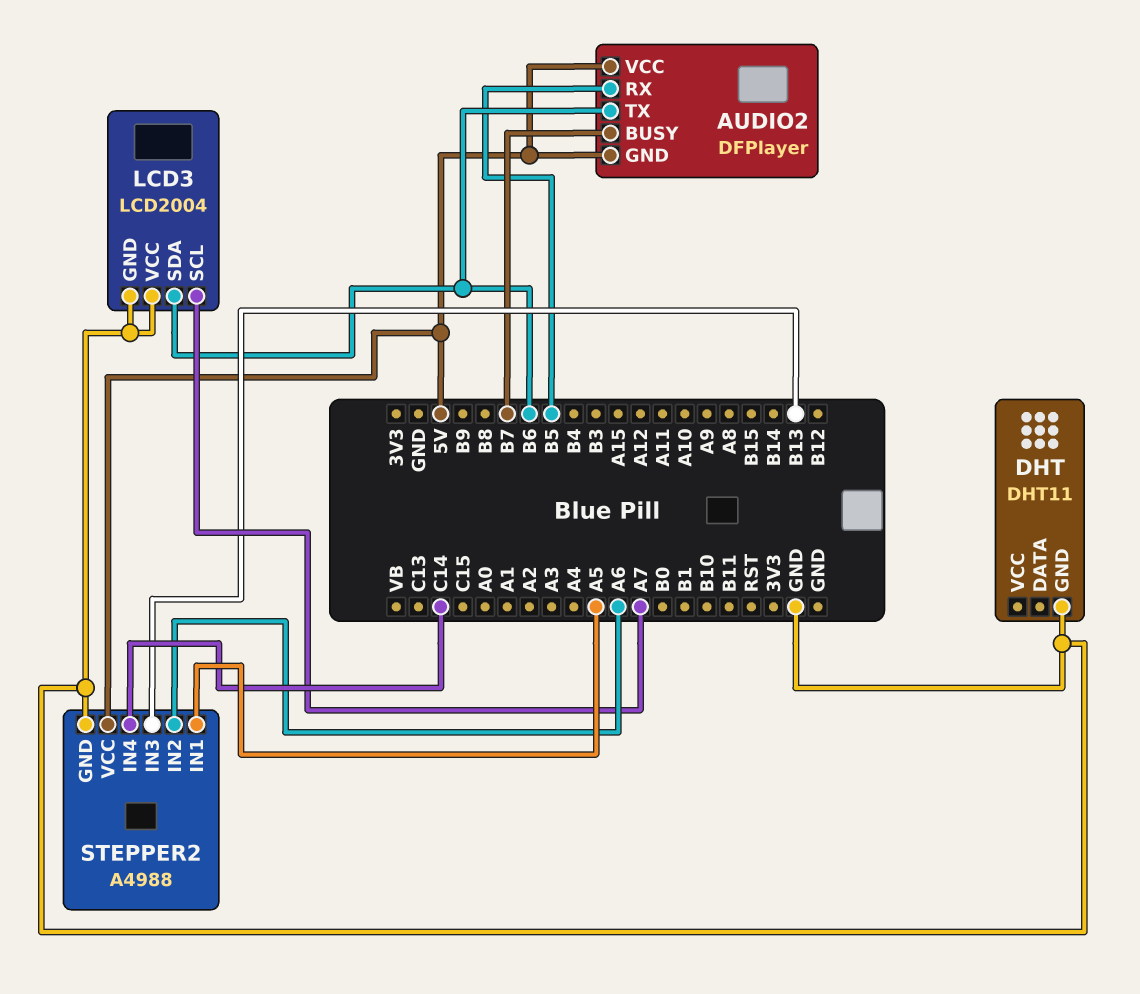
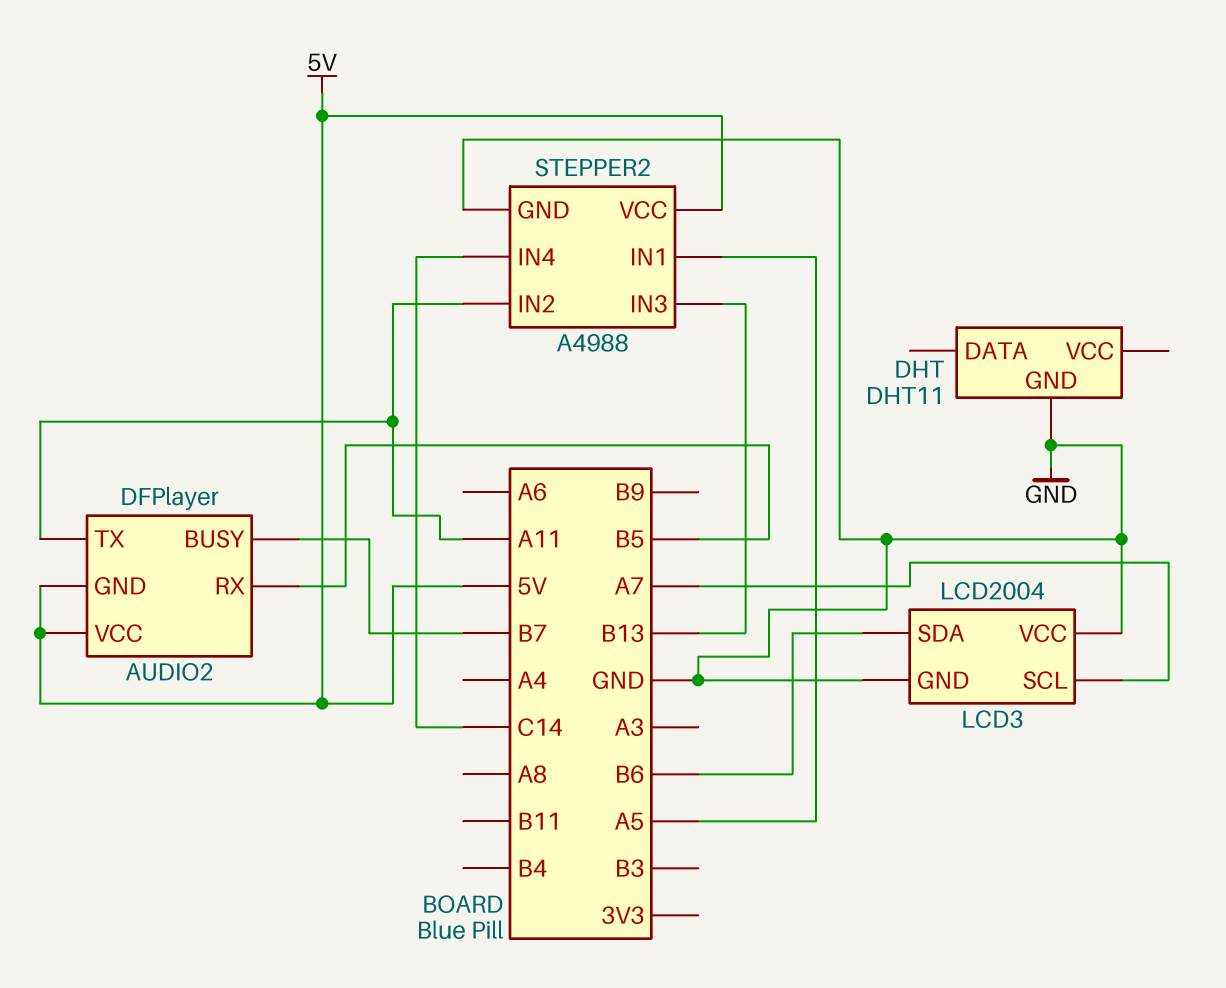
AUDIO2 pin TX: B6 -> A11
STEPPER2 pin IN2: A6 -> A11

